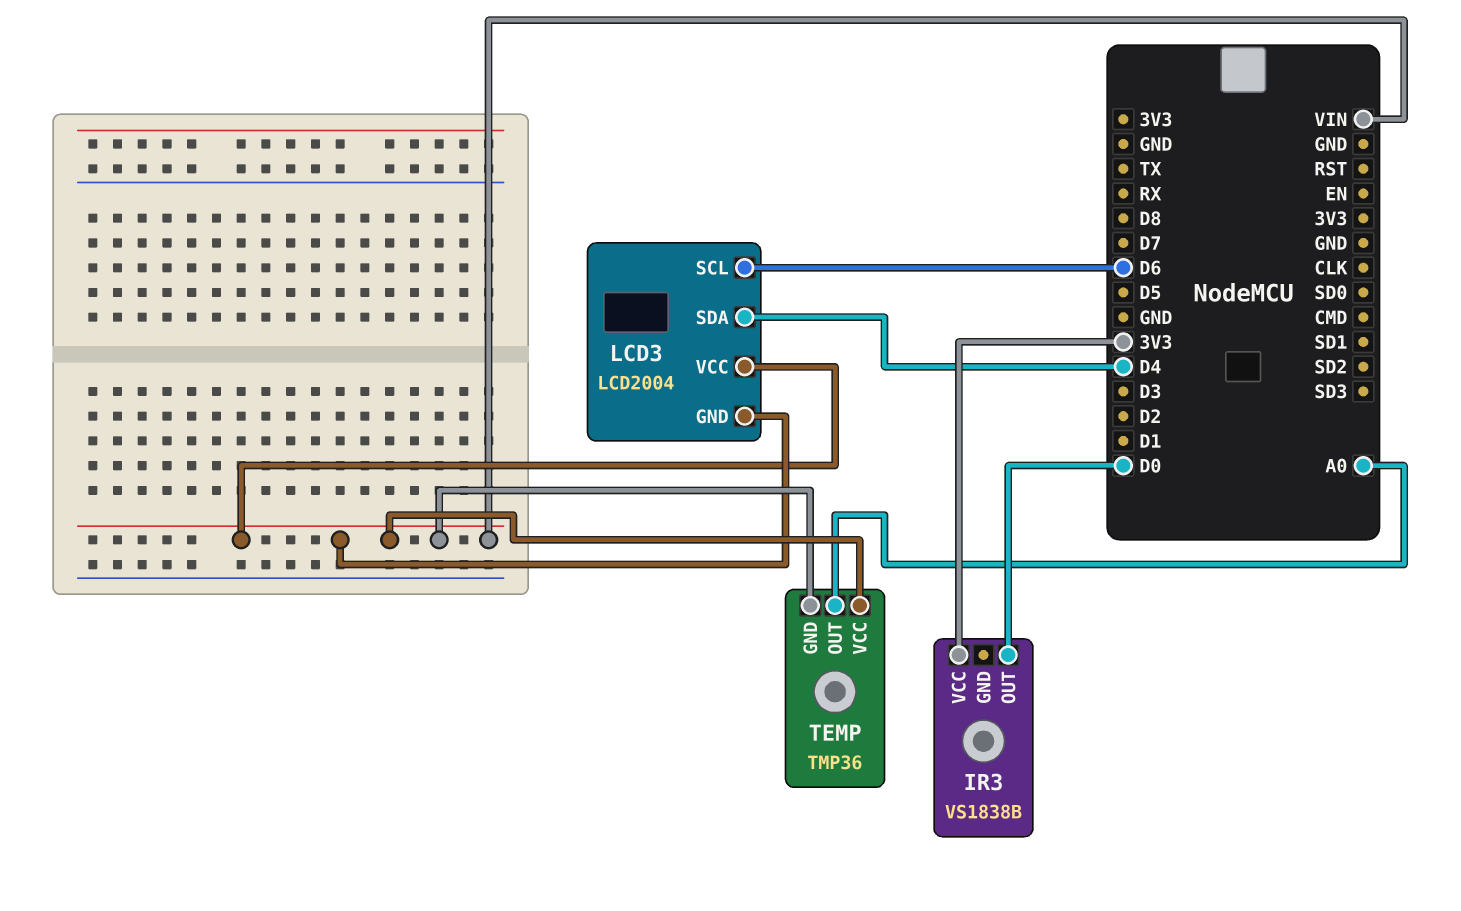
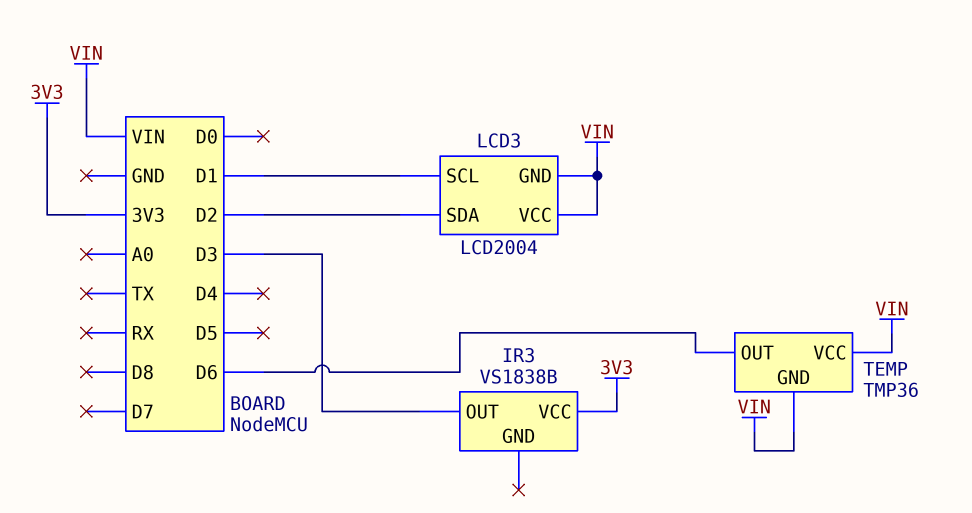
IR3 pin OUT: D0 -> D3
LCD3 pin SCL: D6 -> D1
LCD3 pin SDA: D4 -> D2
TEMP pin OUT: A0 -> D6

